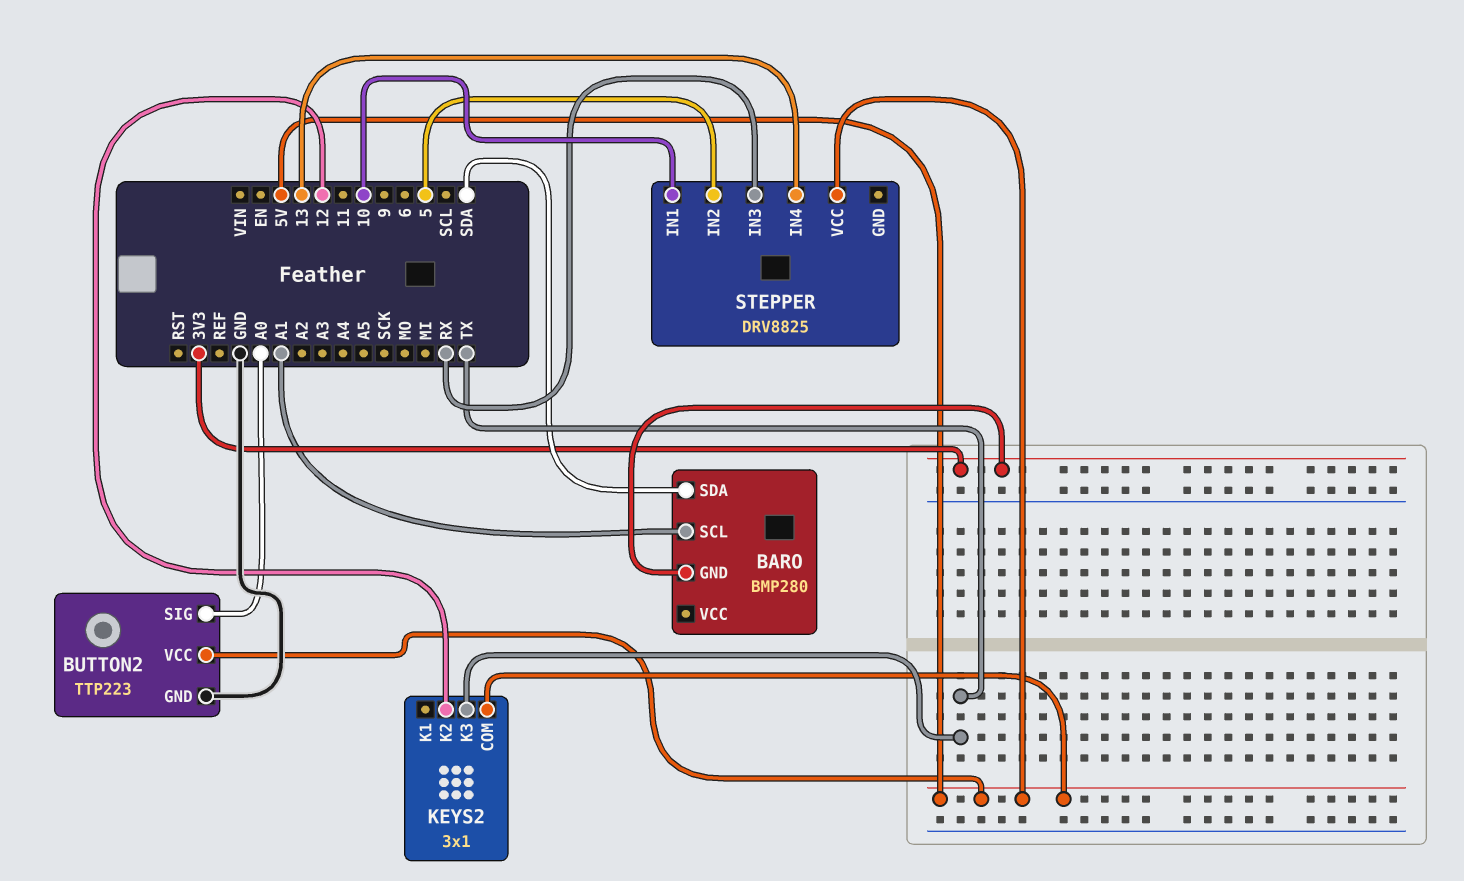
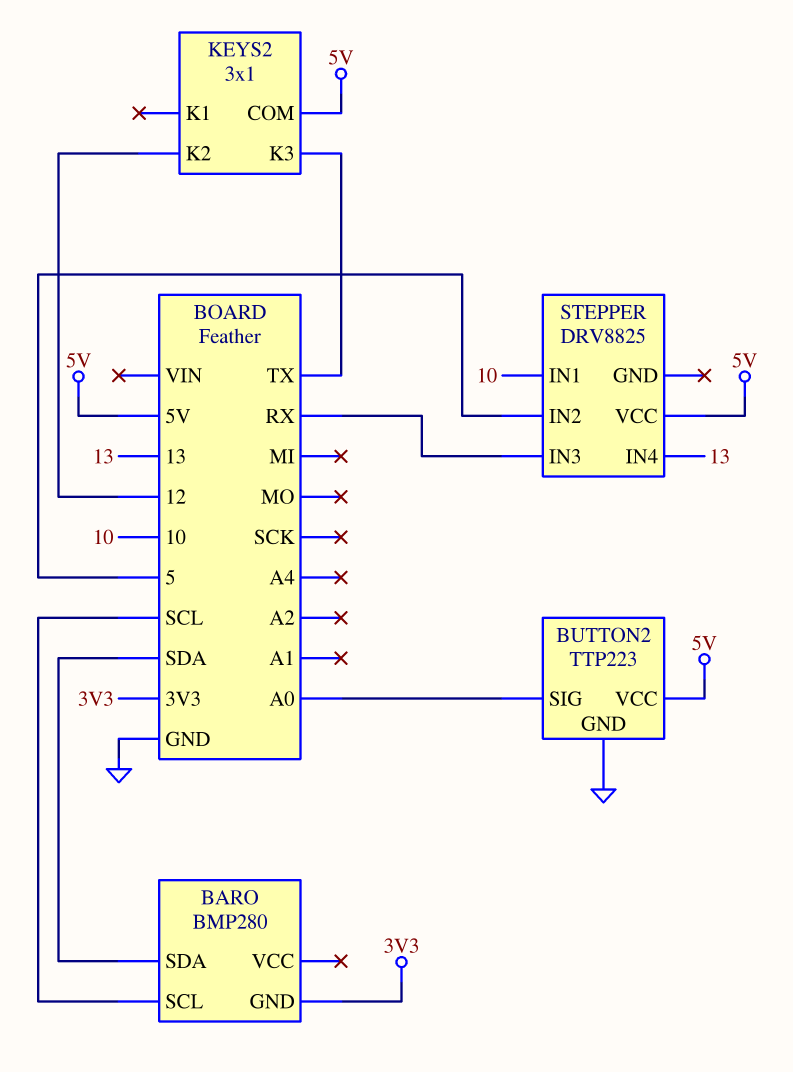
BARO pin SCL: A1 -> SCL

